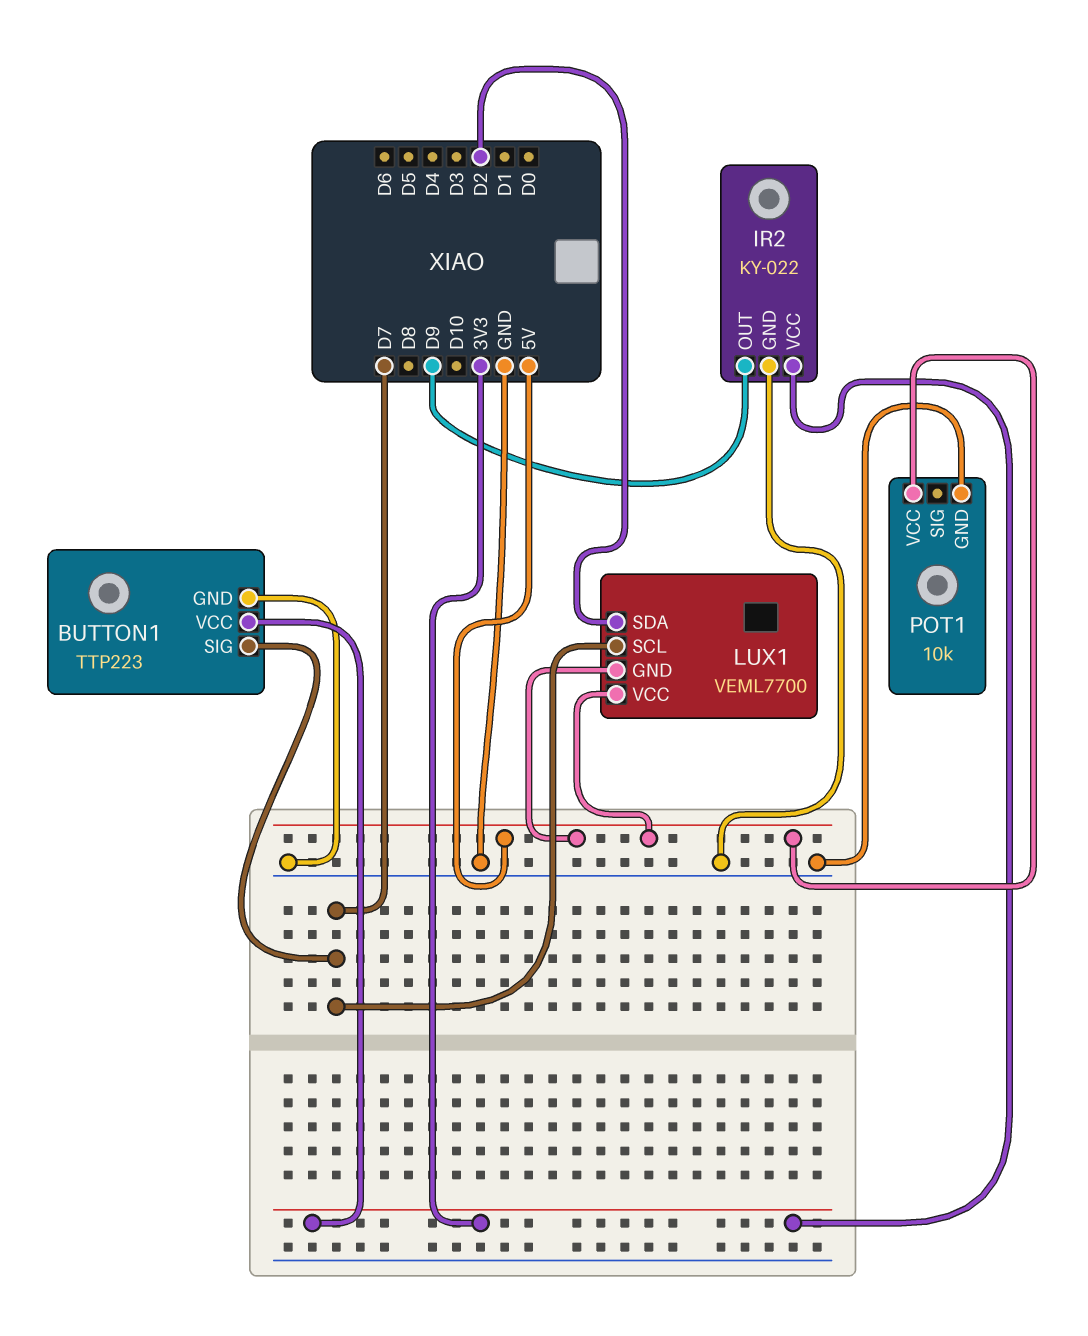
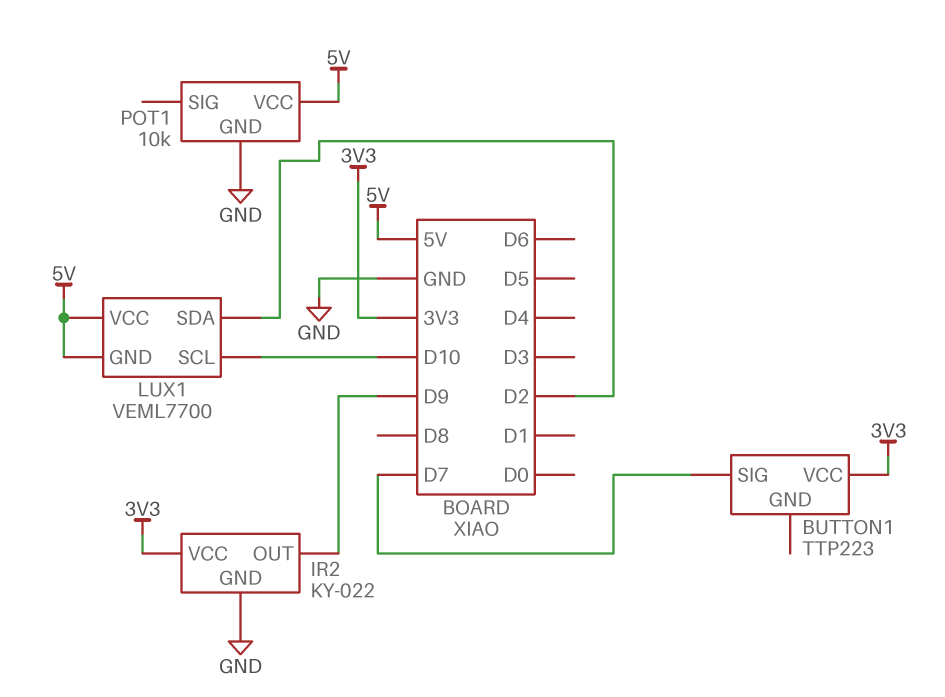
BUTTON1 pin GND: GND -> none
LUX1 pin SCL: D7 -> D10

